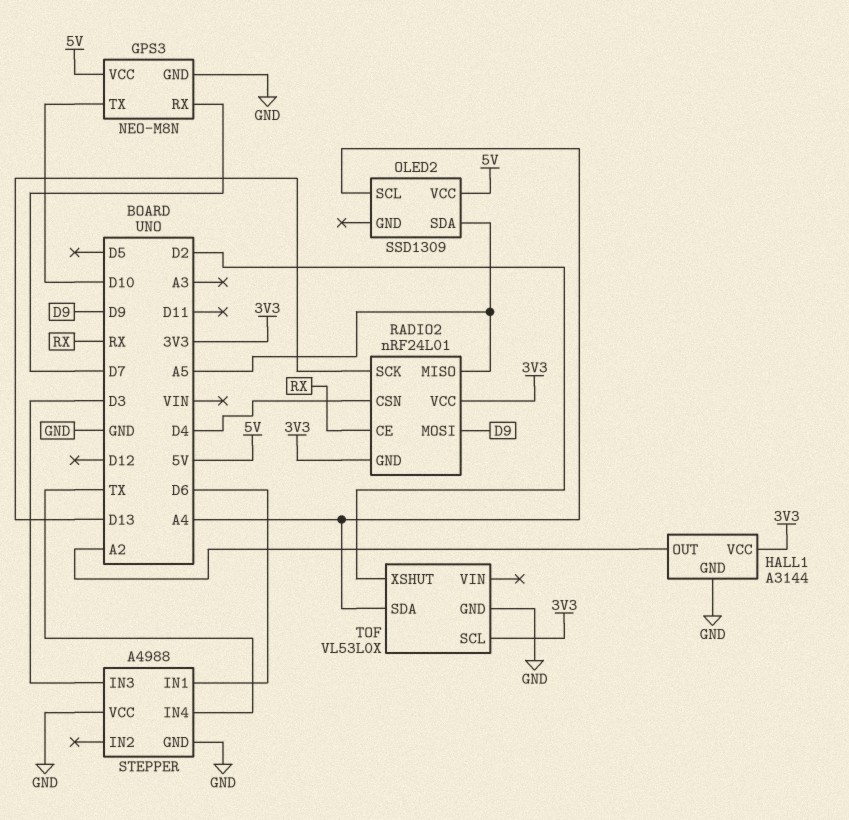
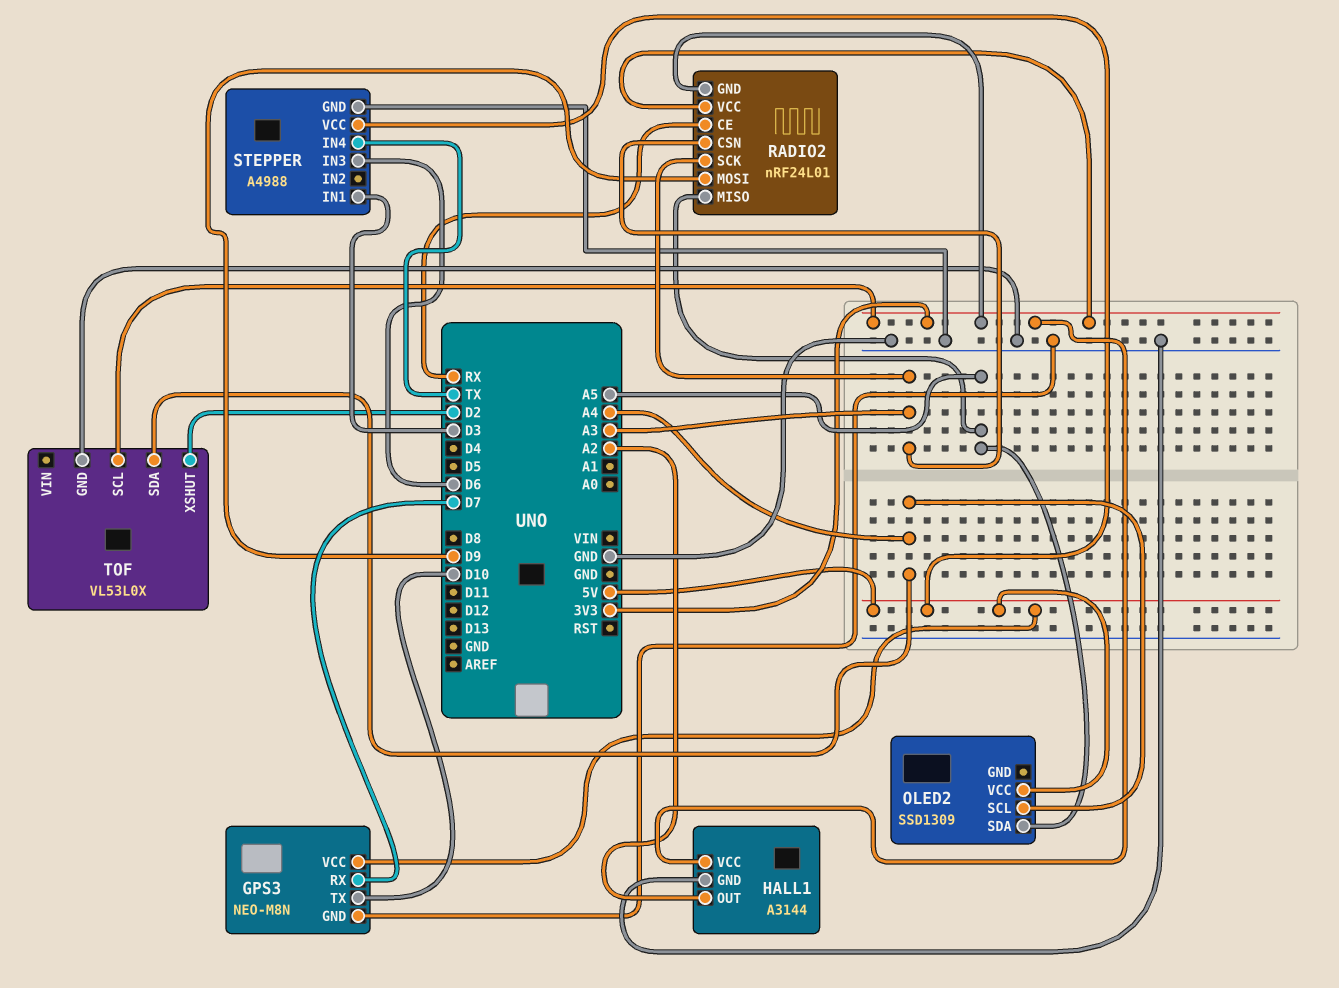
RADIO2 pin CSN: D4 -> A3
RADIO2 pin SCK: D13 -> A3
STEPPER pin IN1: D6 -> D3
STEPPER pin IN3: D3 -> D6
STEPPER pin VCC: GND -> 5V

